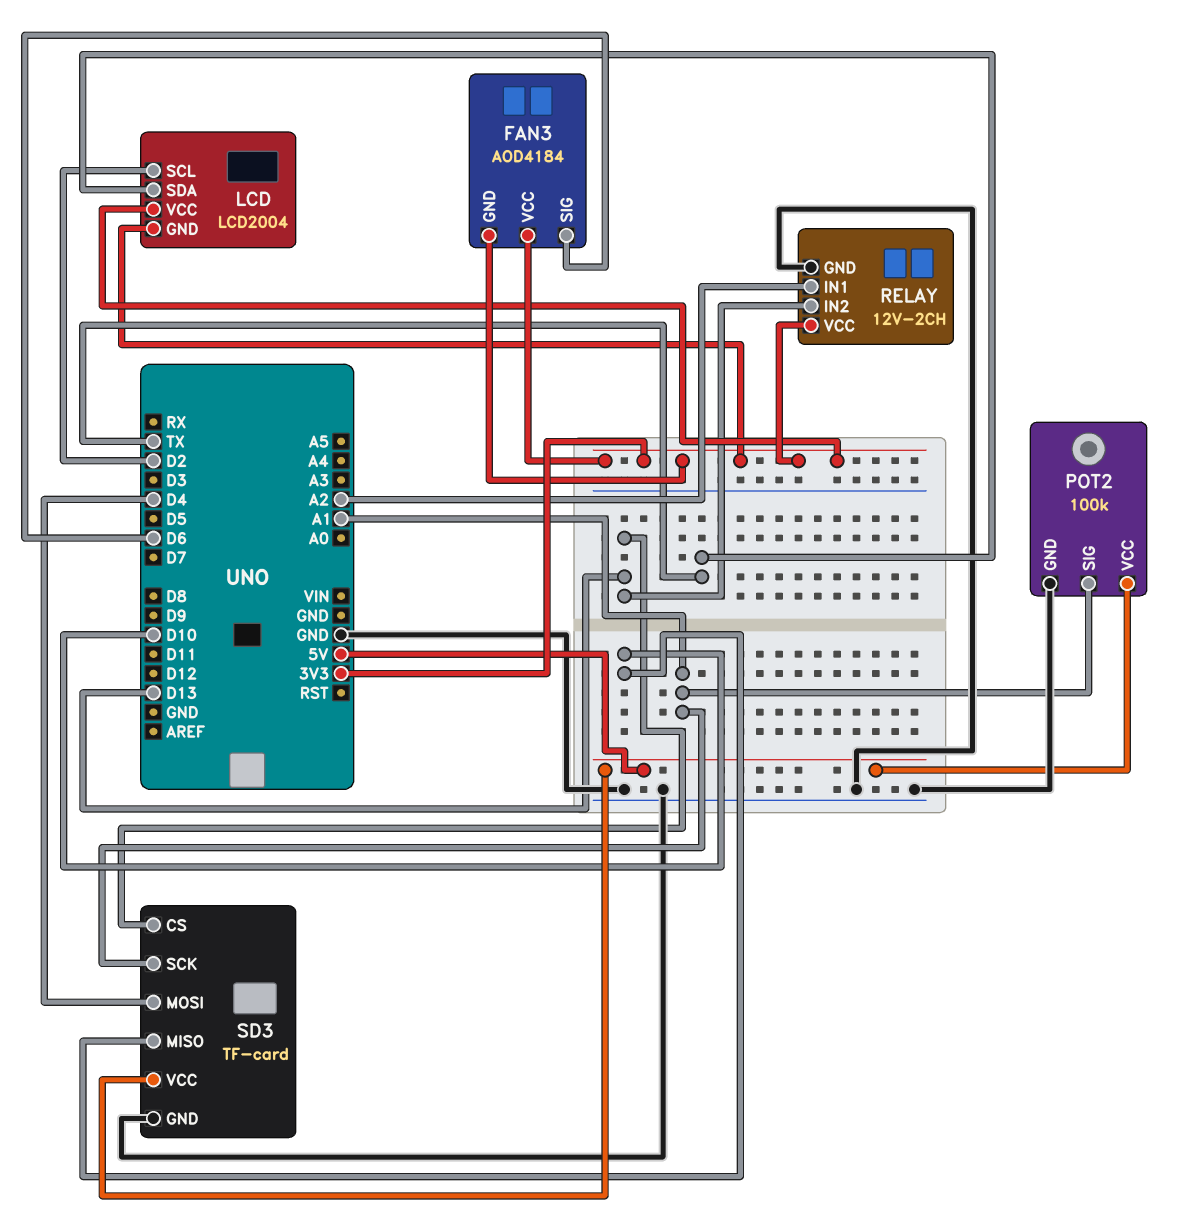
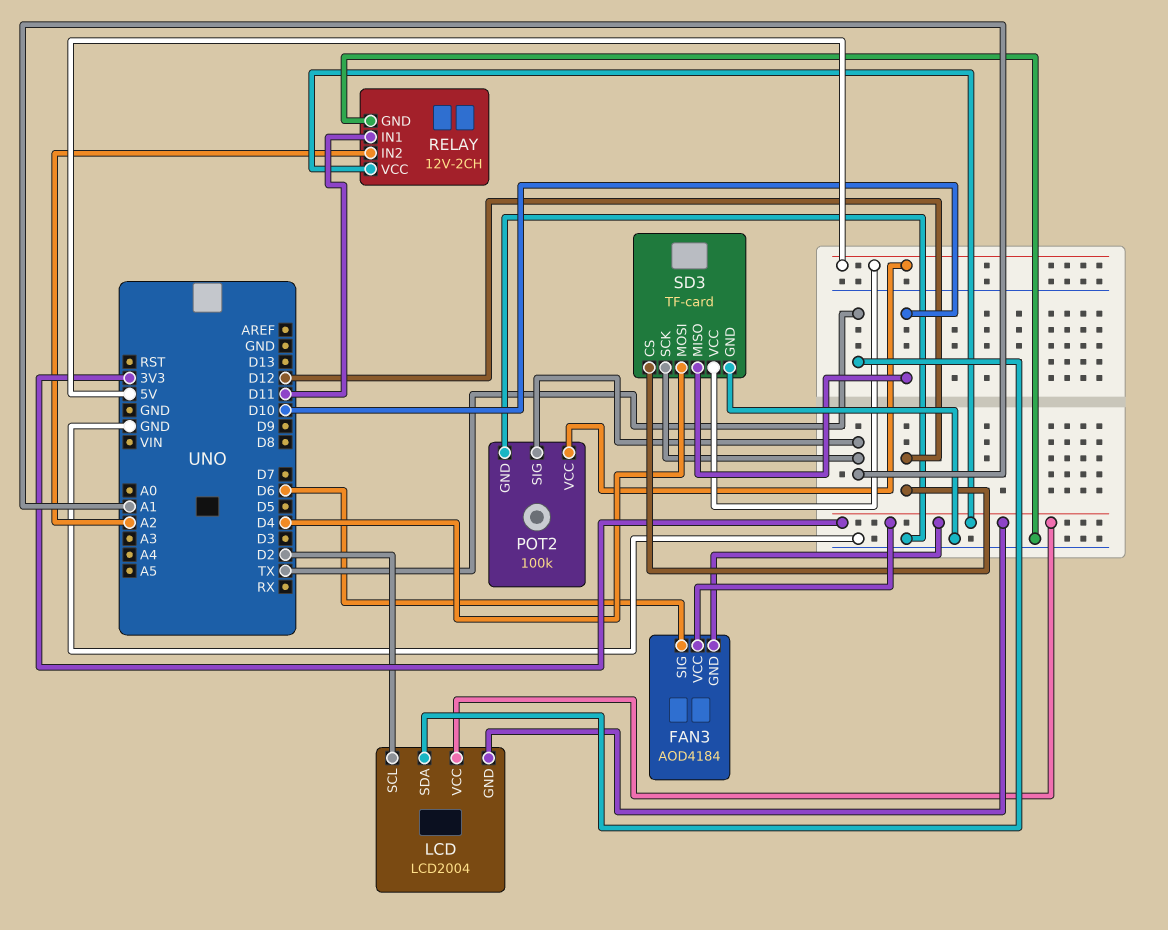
RELAY pin IN1: A2 -> D11
RELAY pin IN2: D13 -> A2
SD3 pin CS: D13 -> D12

